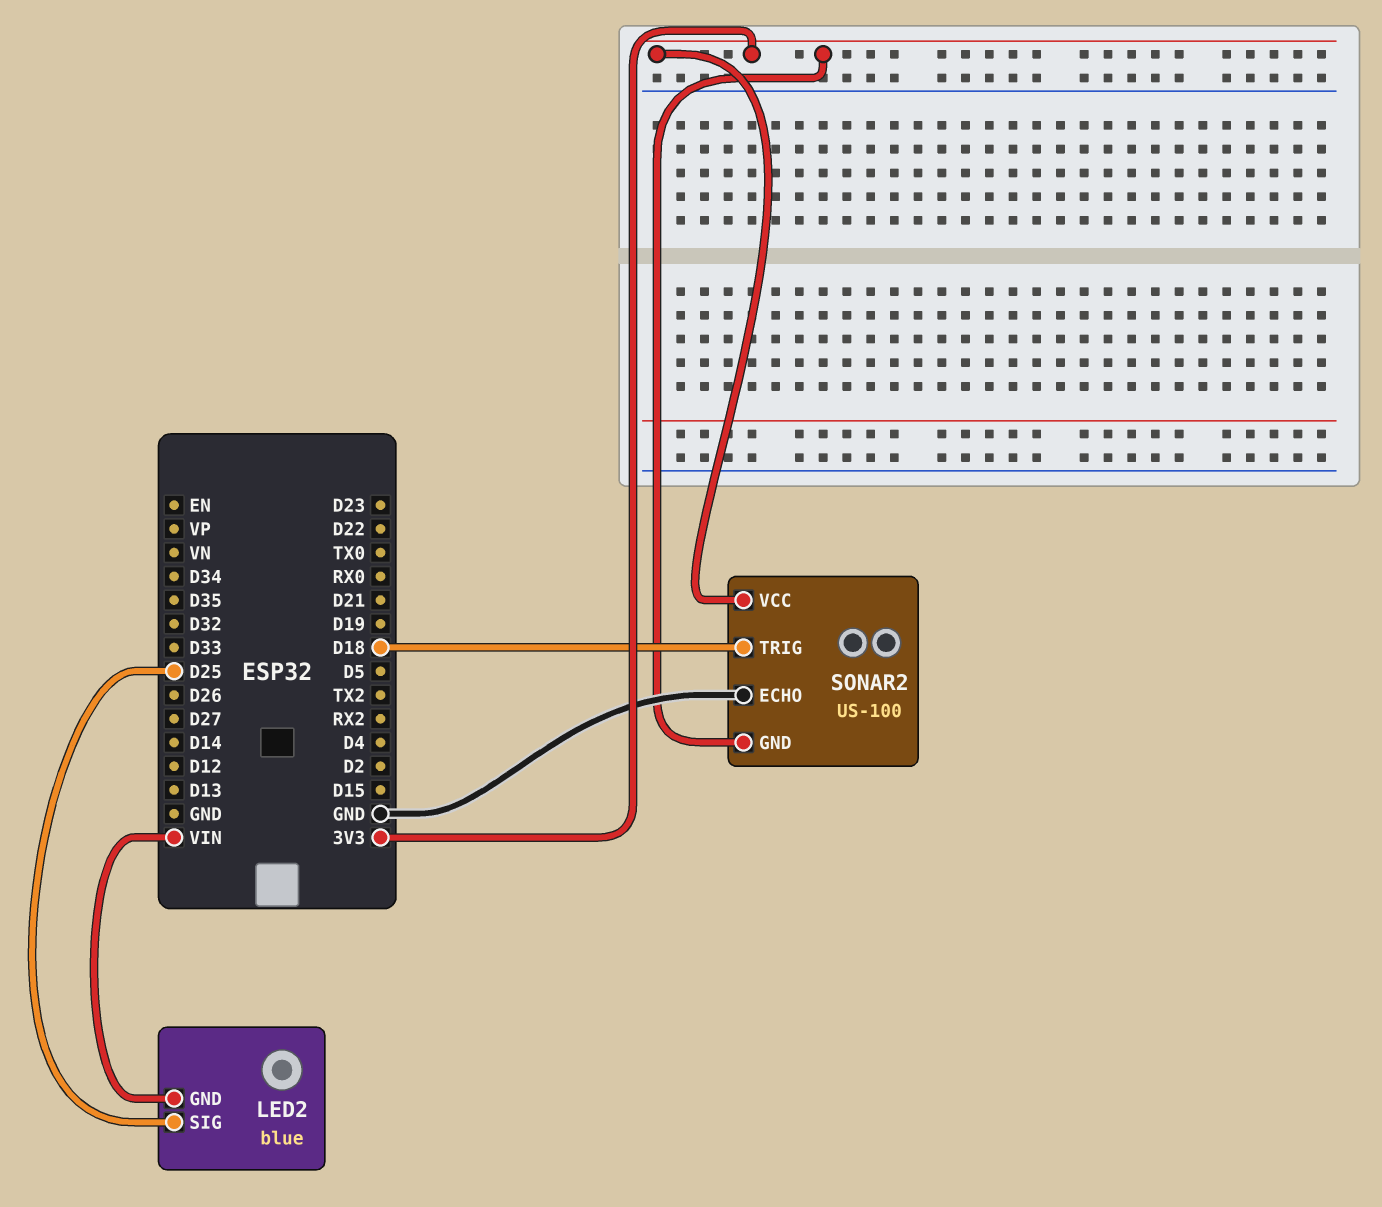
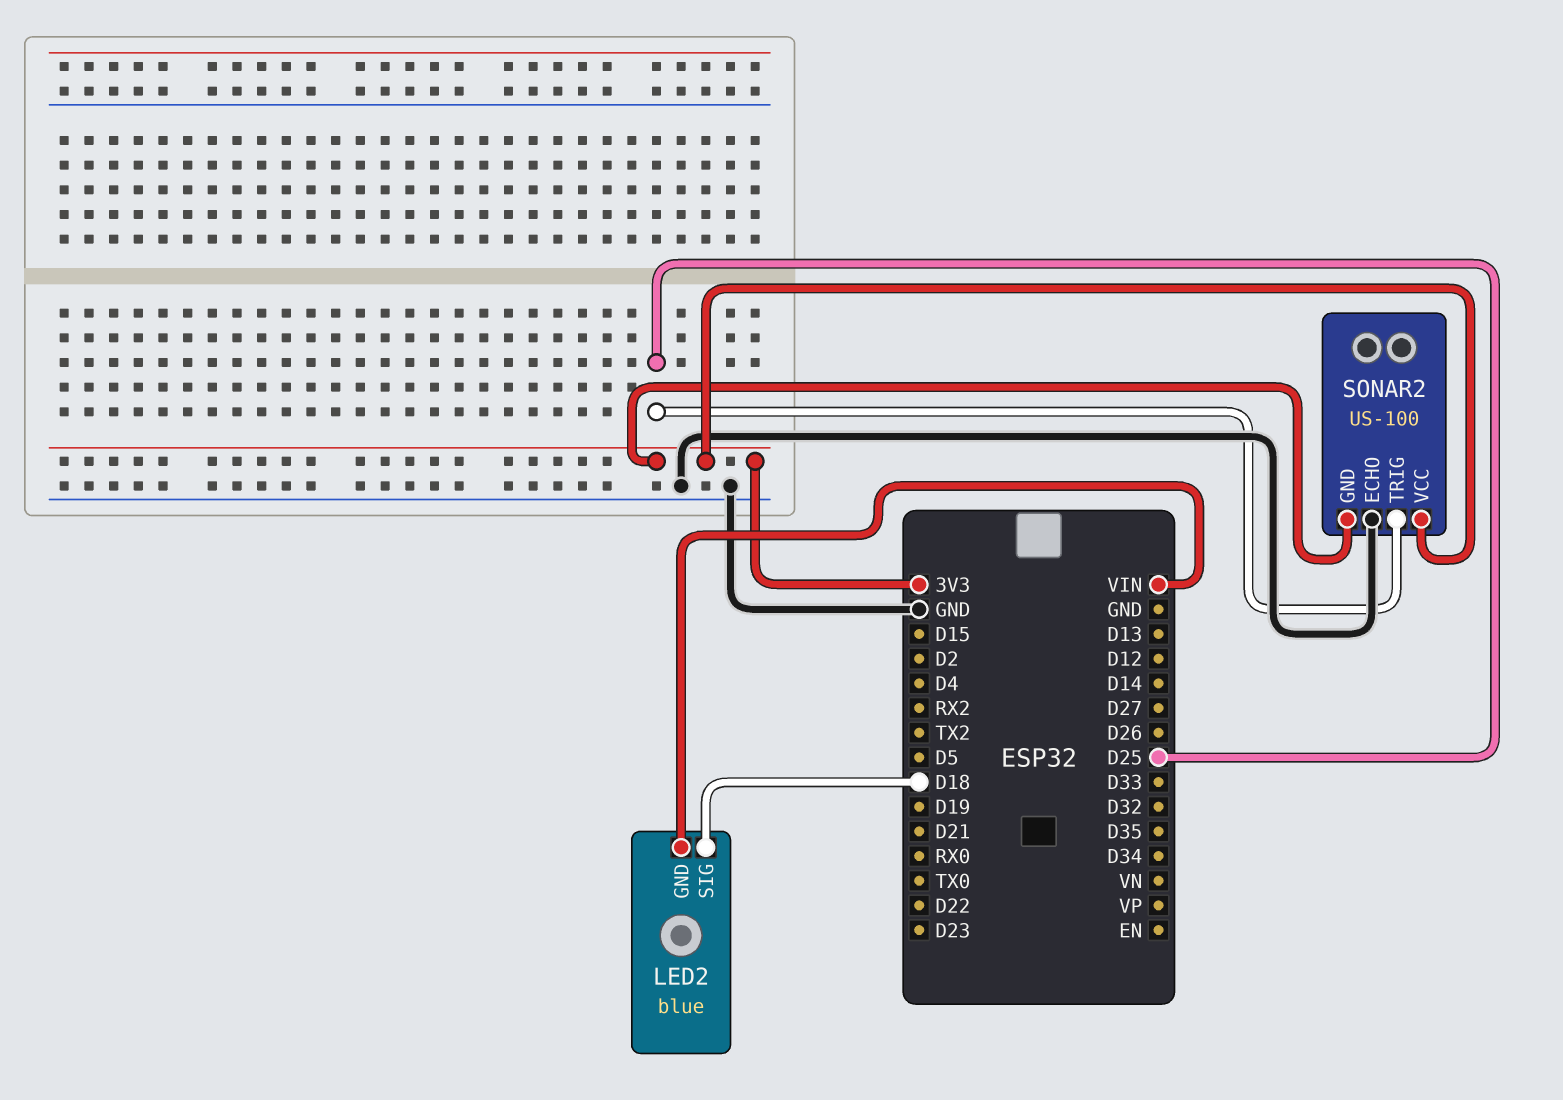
LED2 pin SIG: D25 -> D18
SONAR2 pin TRIG: D18 -> D25

